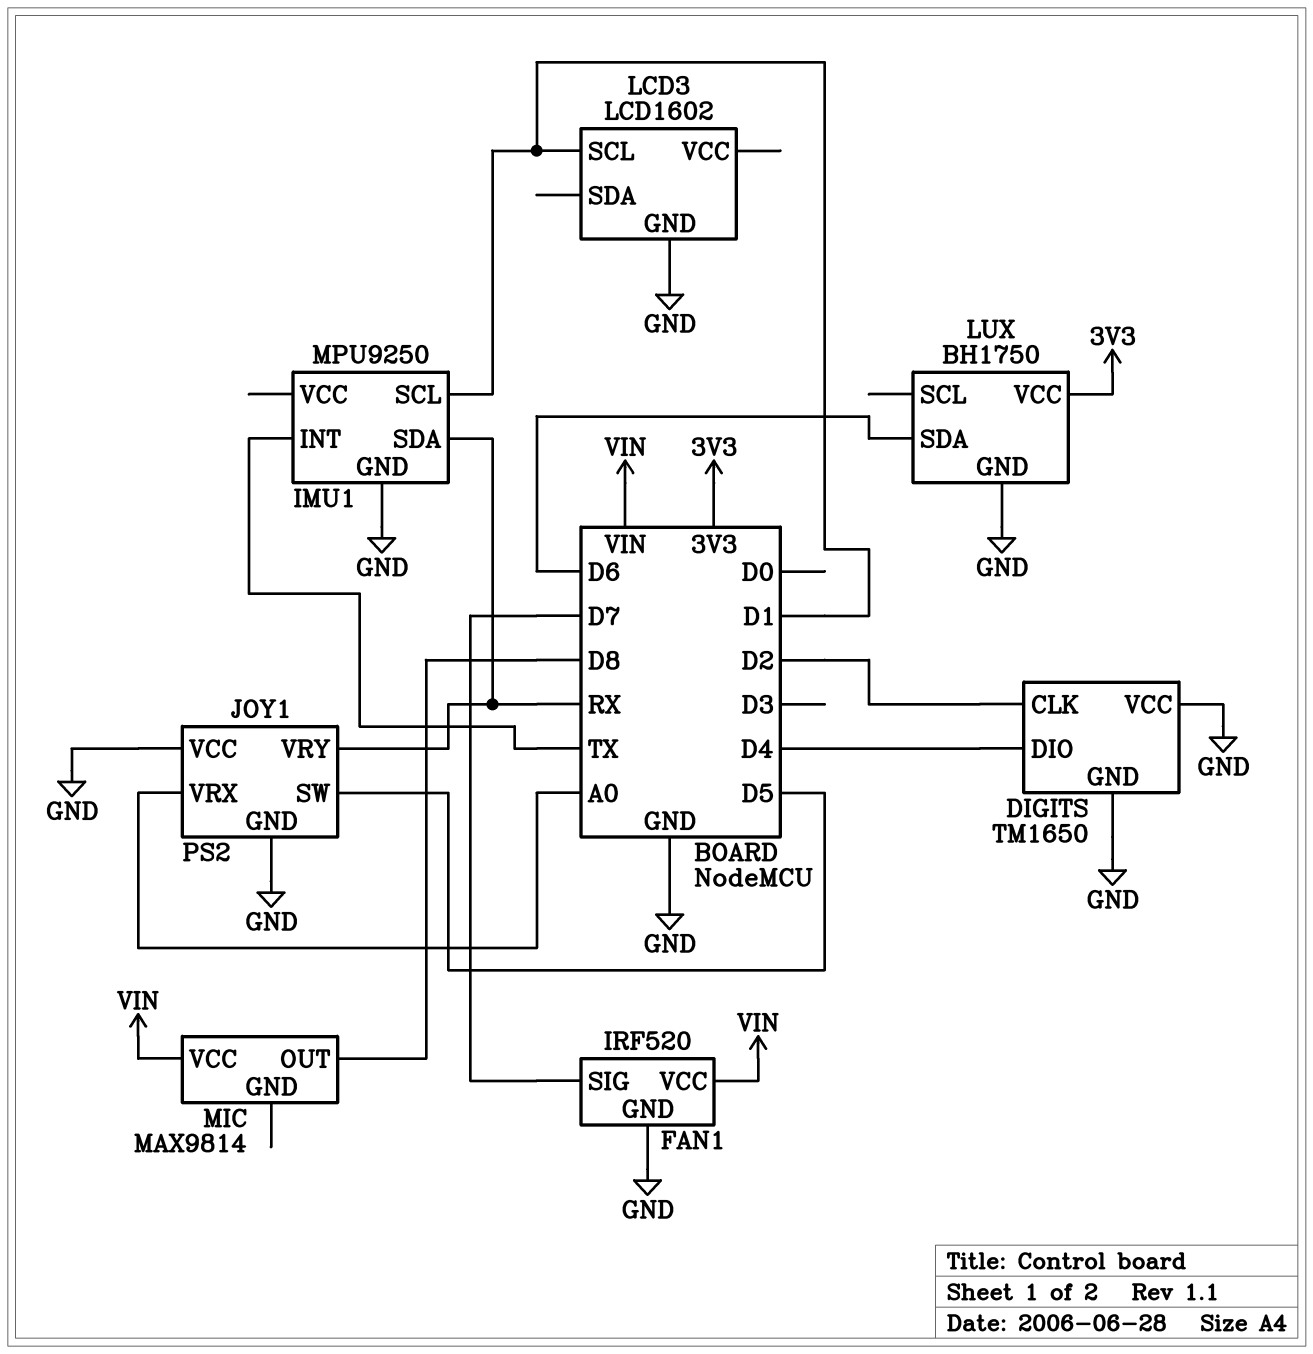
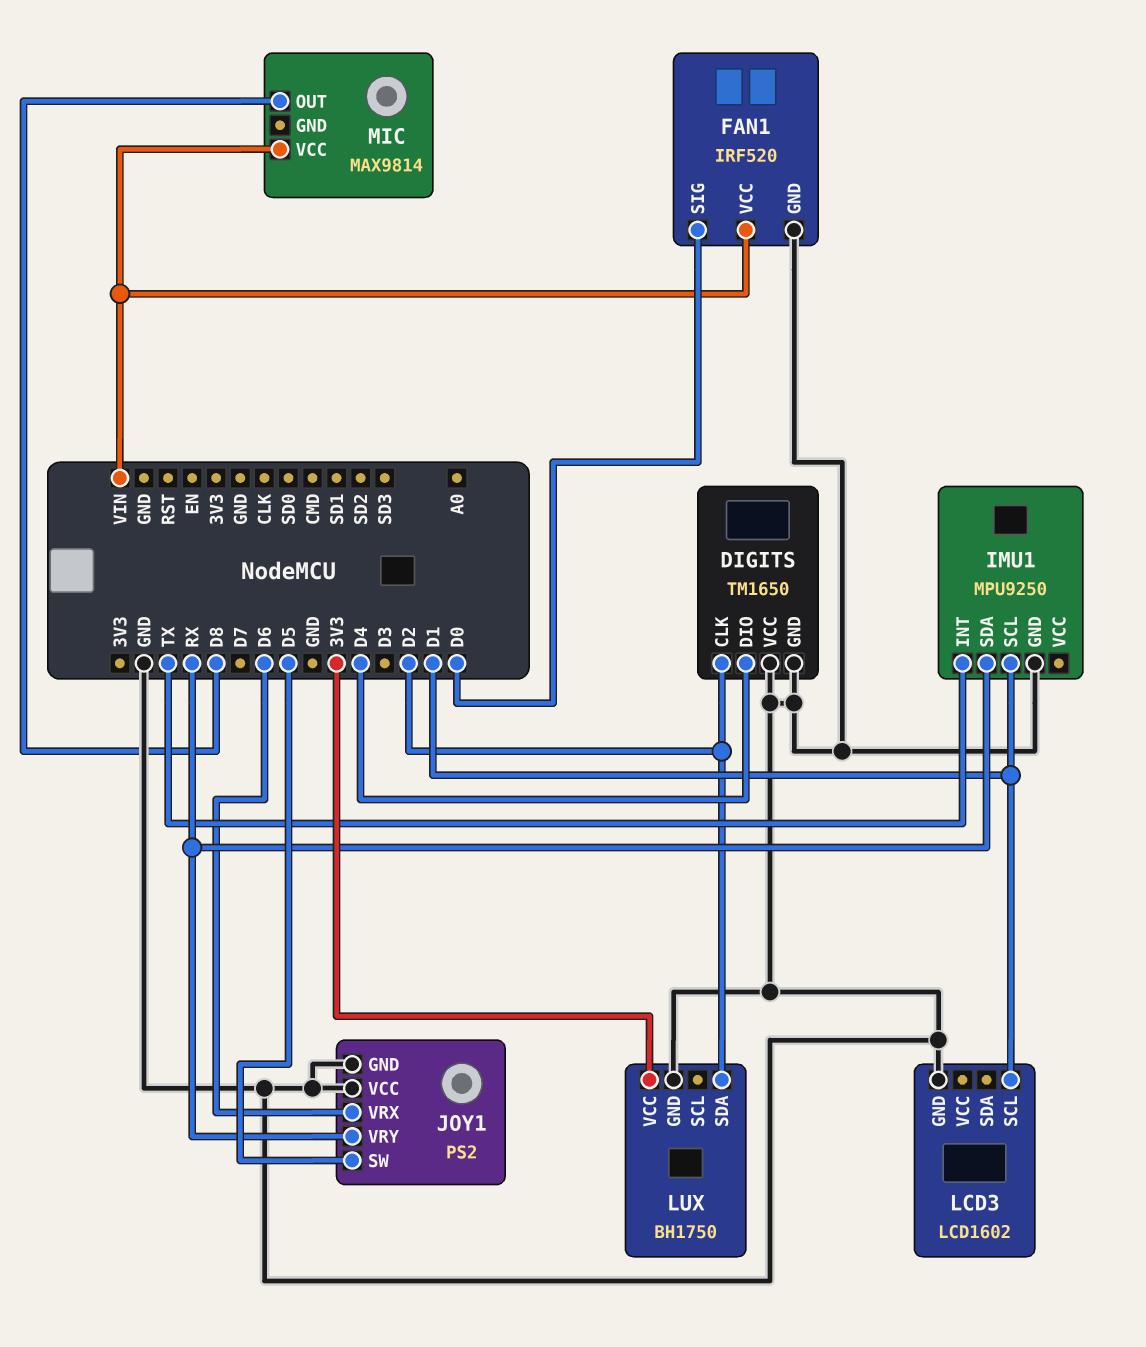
FAN1 pin SIG: D7 -> D0
JOY1 pin VRX: A0 -> D6
LUX pin SDA: D6 -> D2

